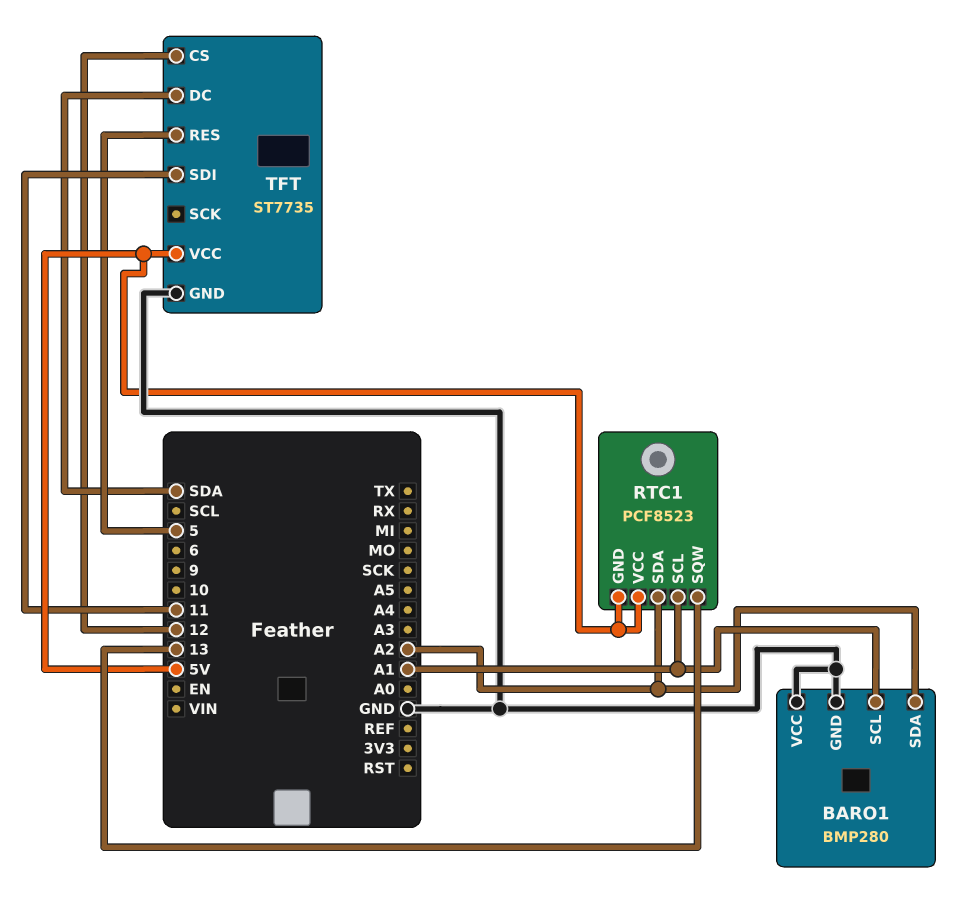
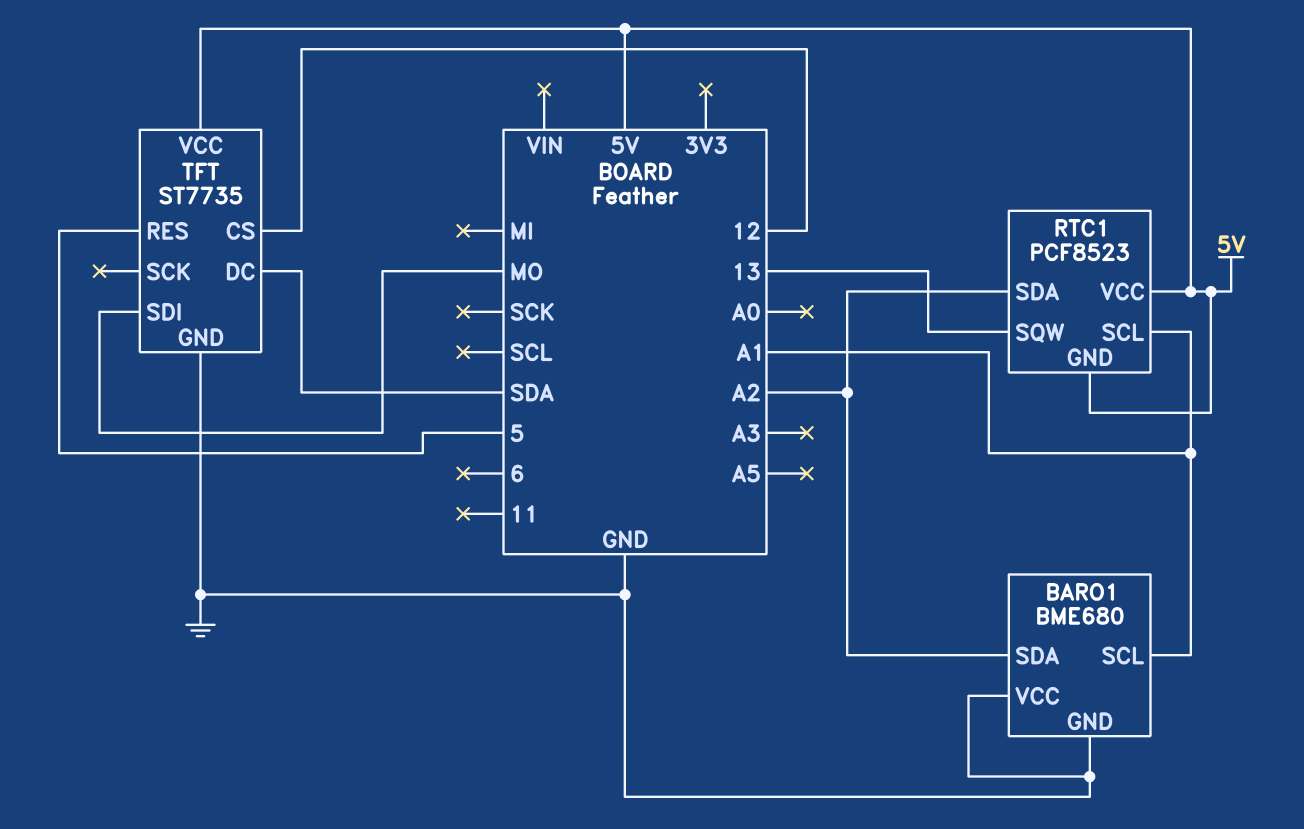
BARO1: BMP280 -> BME680
TFT pin SDI: 11 -> MO

